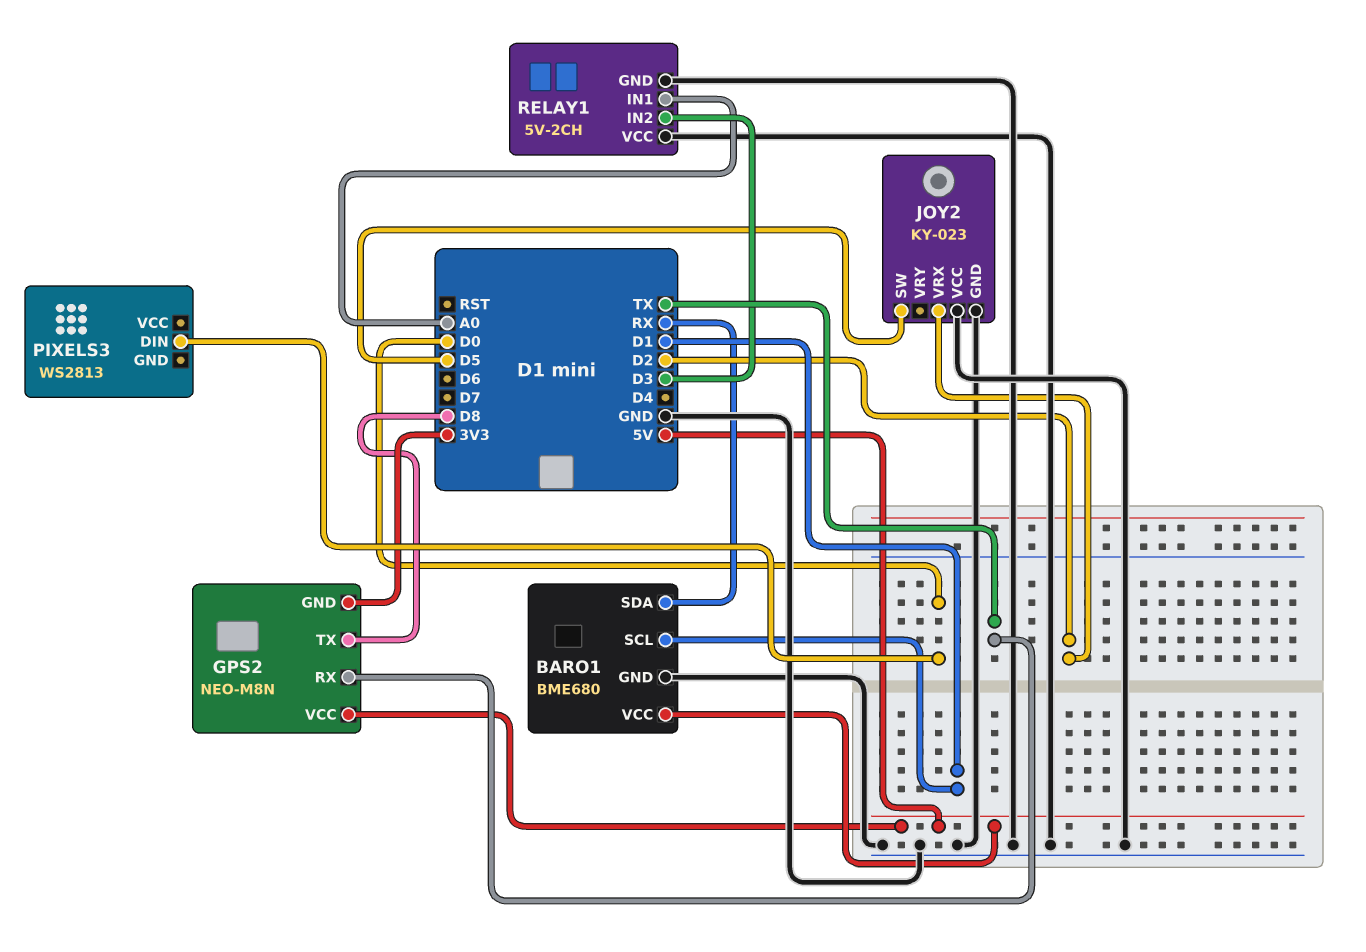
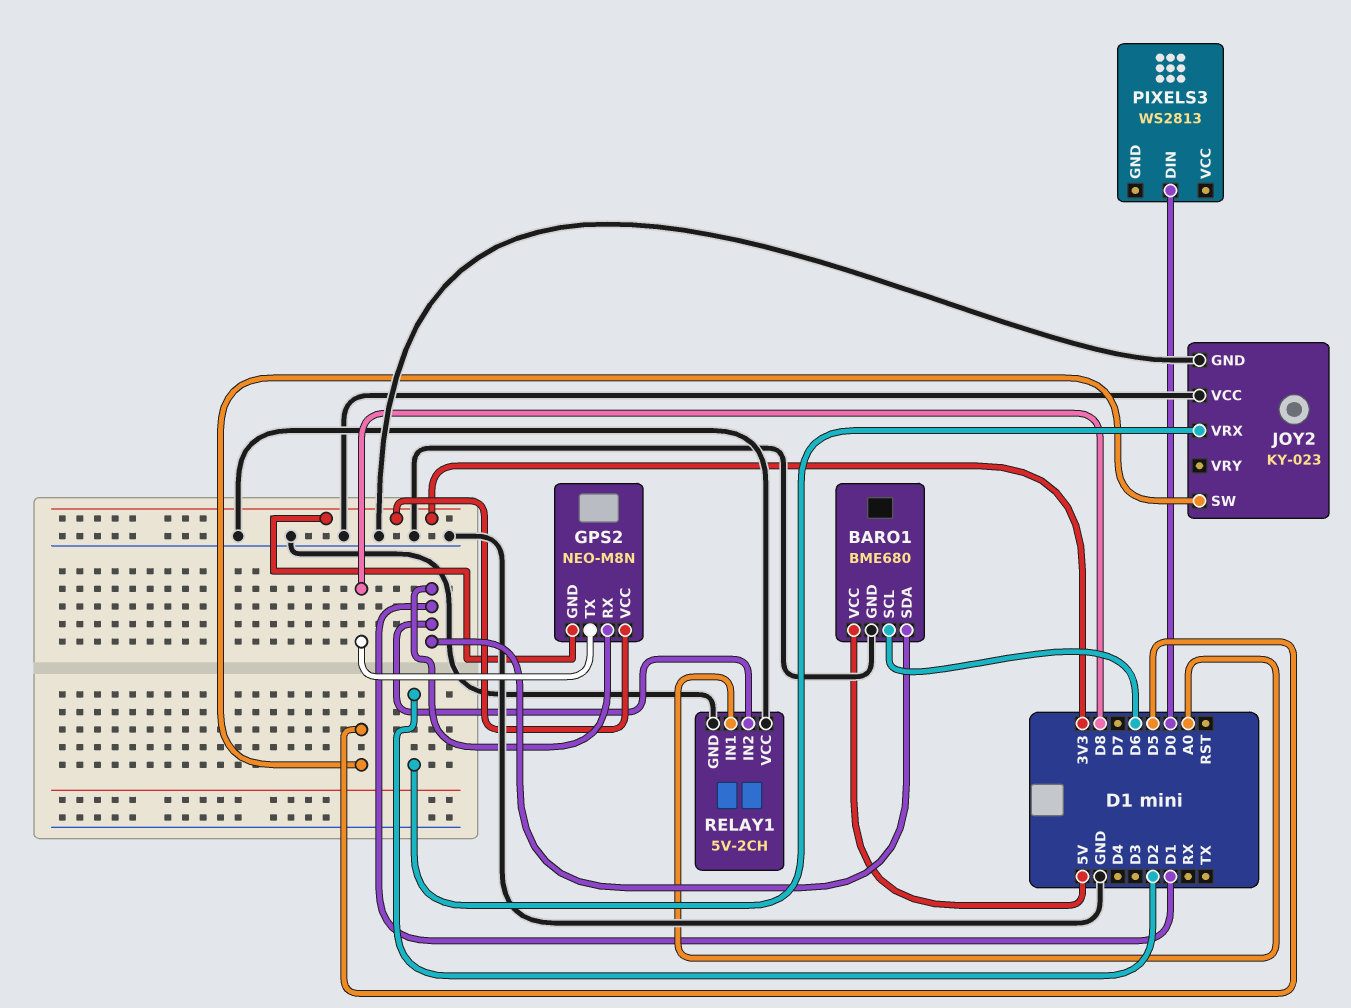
BARO1 pin SCL: D1 -> D6
BARO1 pin SDA: RX -> D1
GPS2 pin RX: TX -> D1
GPS2 pin VCC: 5V -> 3V3
RELAY1 pin IN2: D3 -> D1

